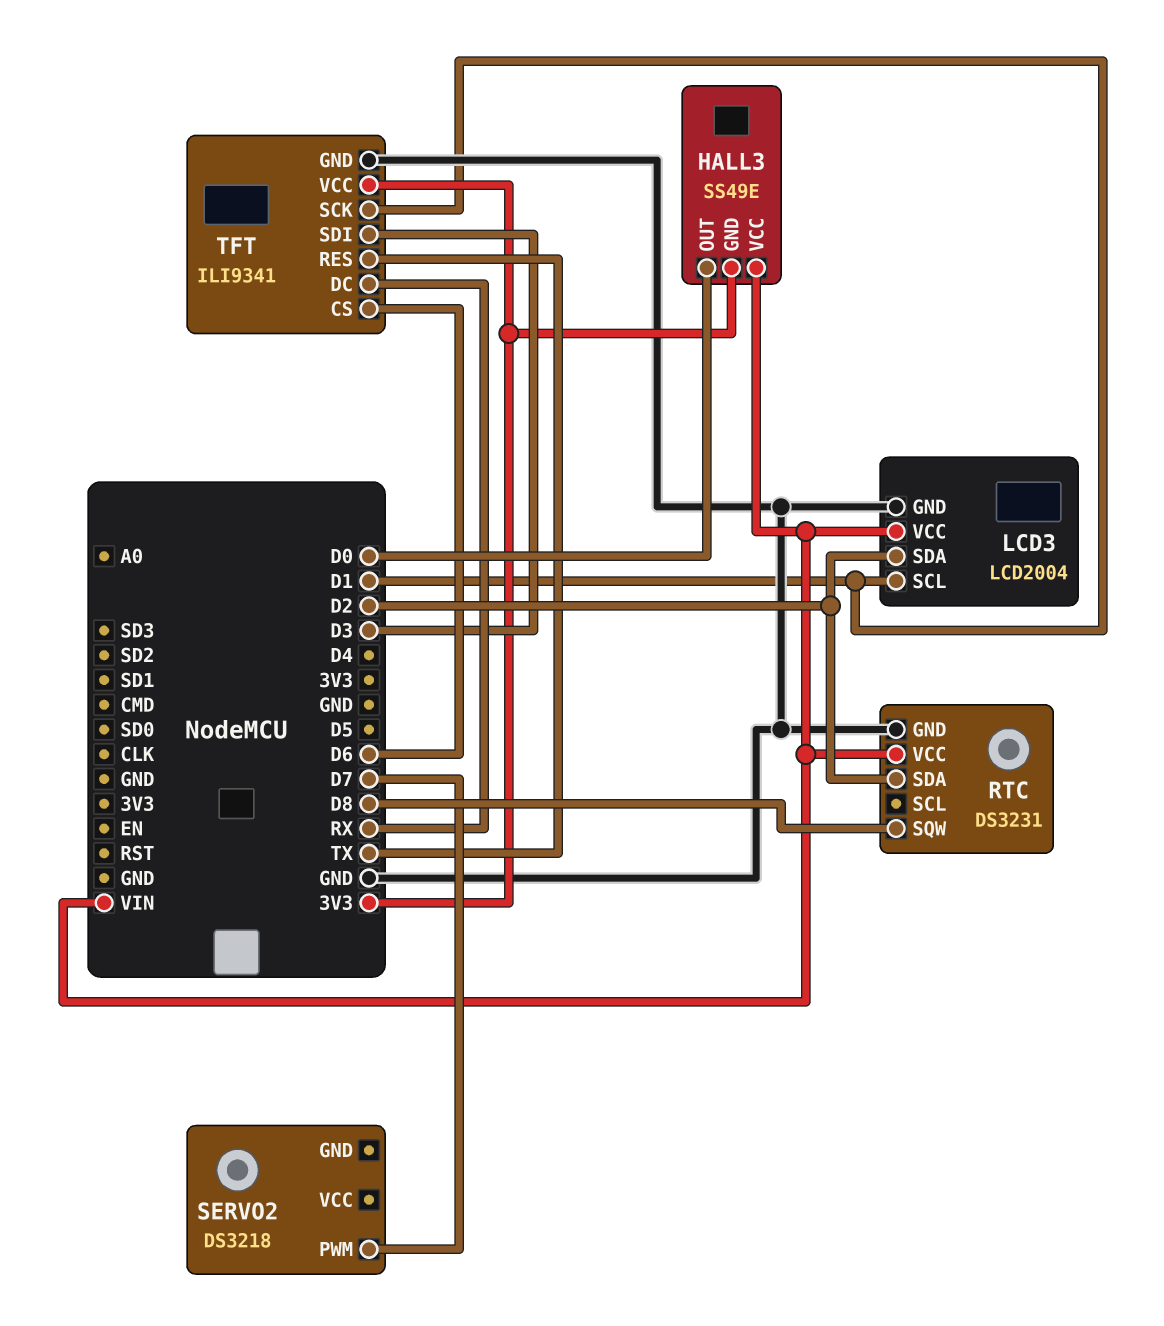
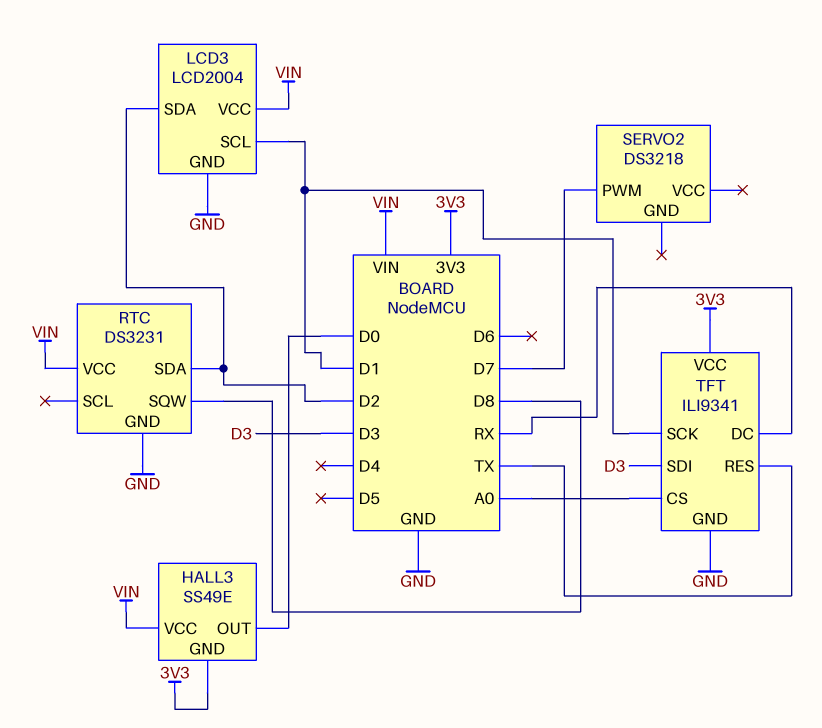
TFT pin CS: D6 -> A0

